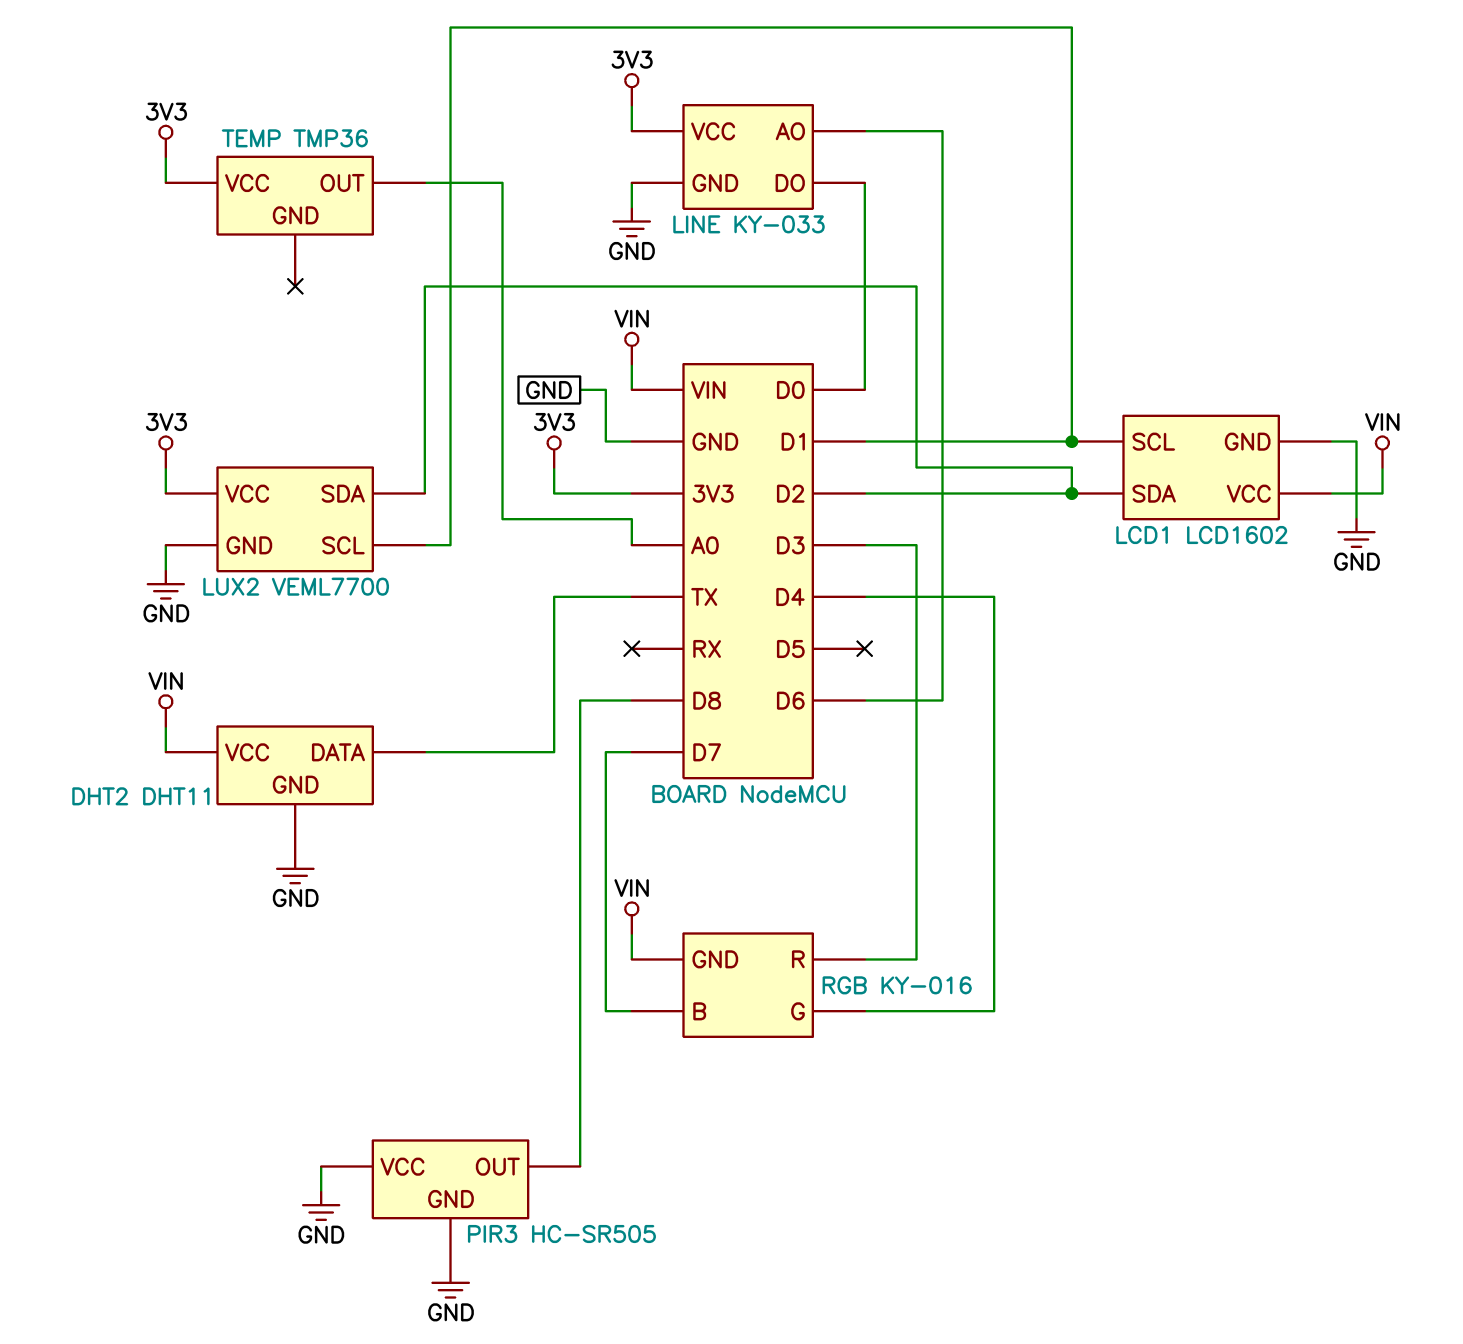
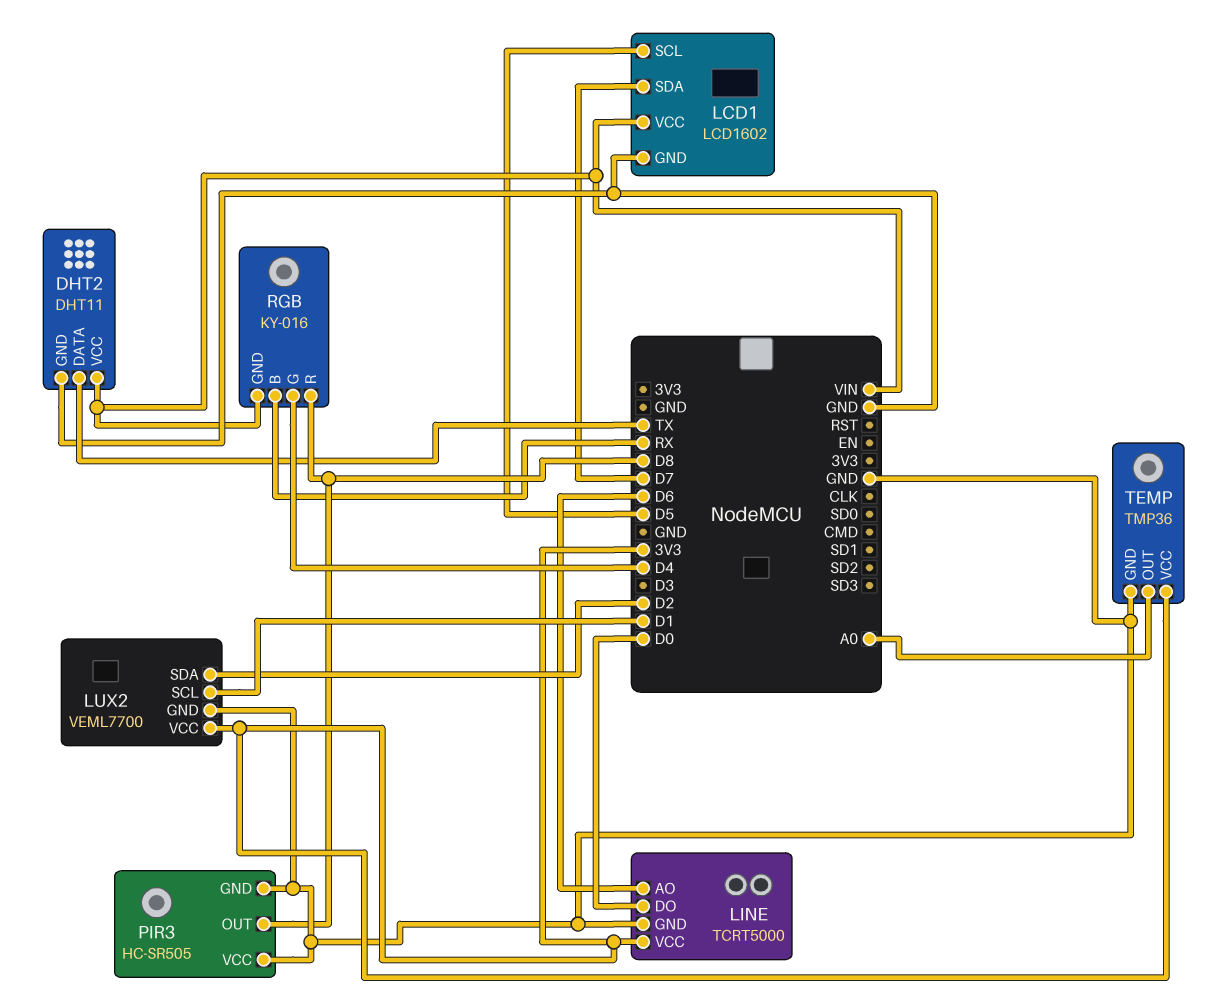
LCD1 pin SCL: D1 -> D5
LCD1 pin SDA: D2 -> D7
LINE: KY-033 -> TCRT5000
RGB pin B: D7 -> RX
RGB pin R: D3 -> D8
TEMP pin GND: none -> GND

